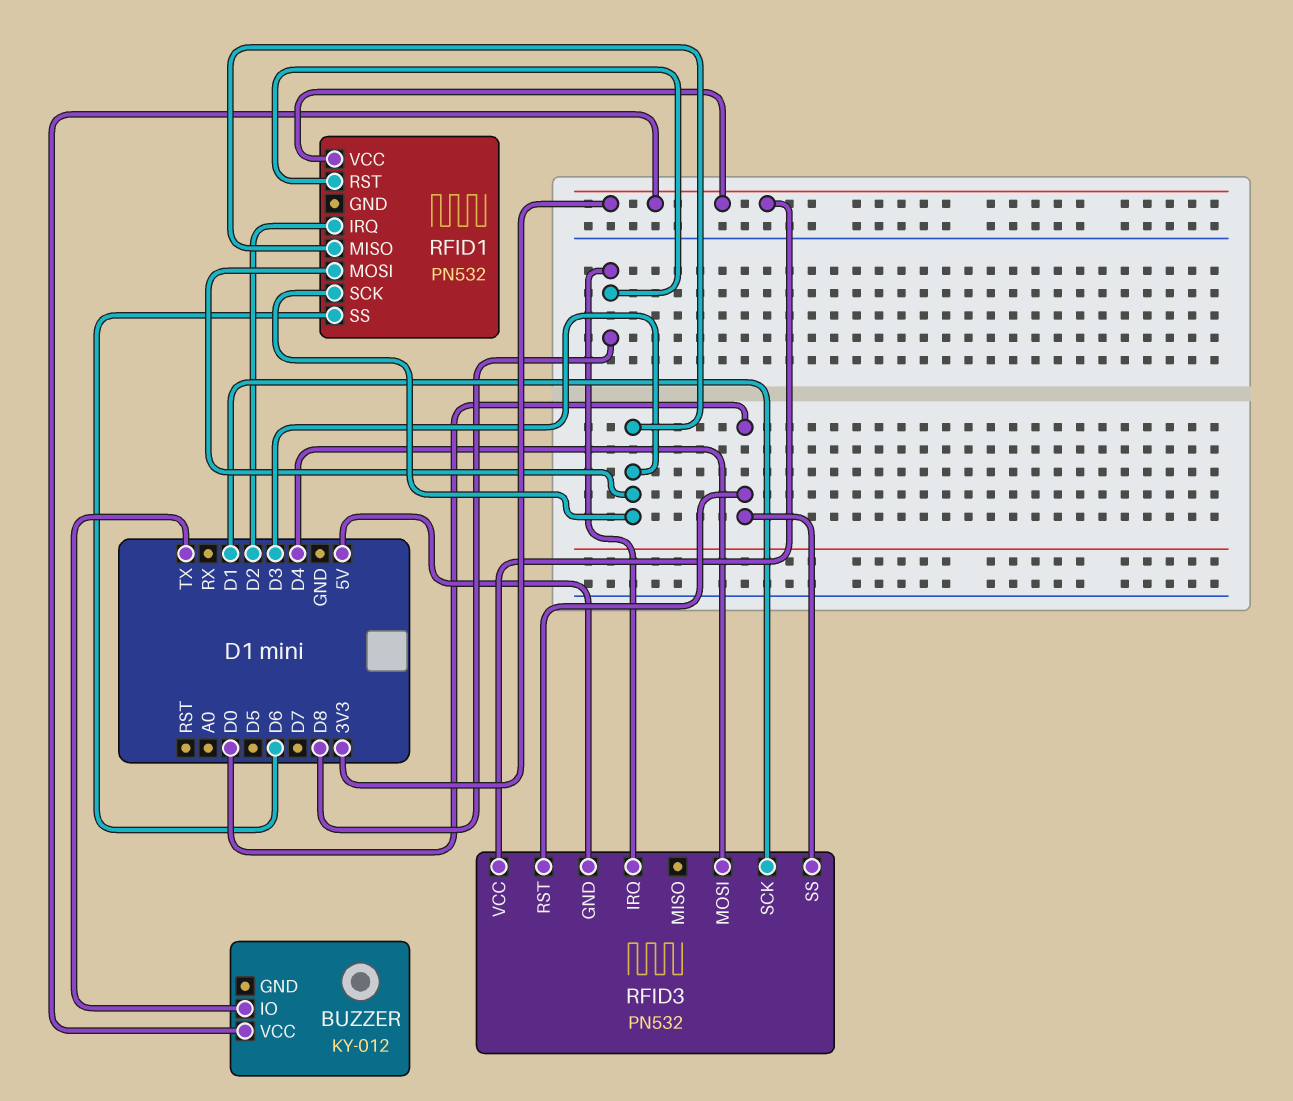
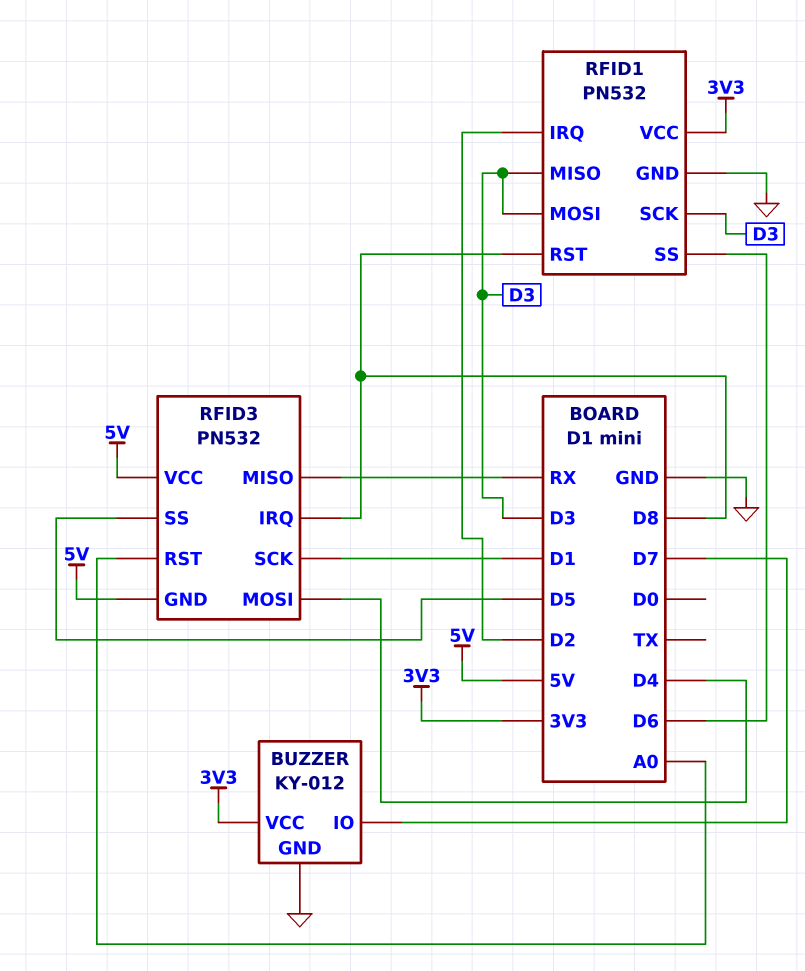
BUZZER pin GND: none -> GND
BUZZER pin IO: TX -> D7
RFID1 pin GND: none -> GND
RFID3 pin MISO: none -> RX
RFID3 pin RST: D0 -> A0
RFID3 pin SS: D0 -> D5
RFID3 pin VCC: 3V3 -> 5V

